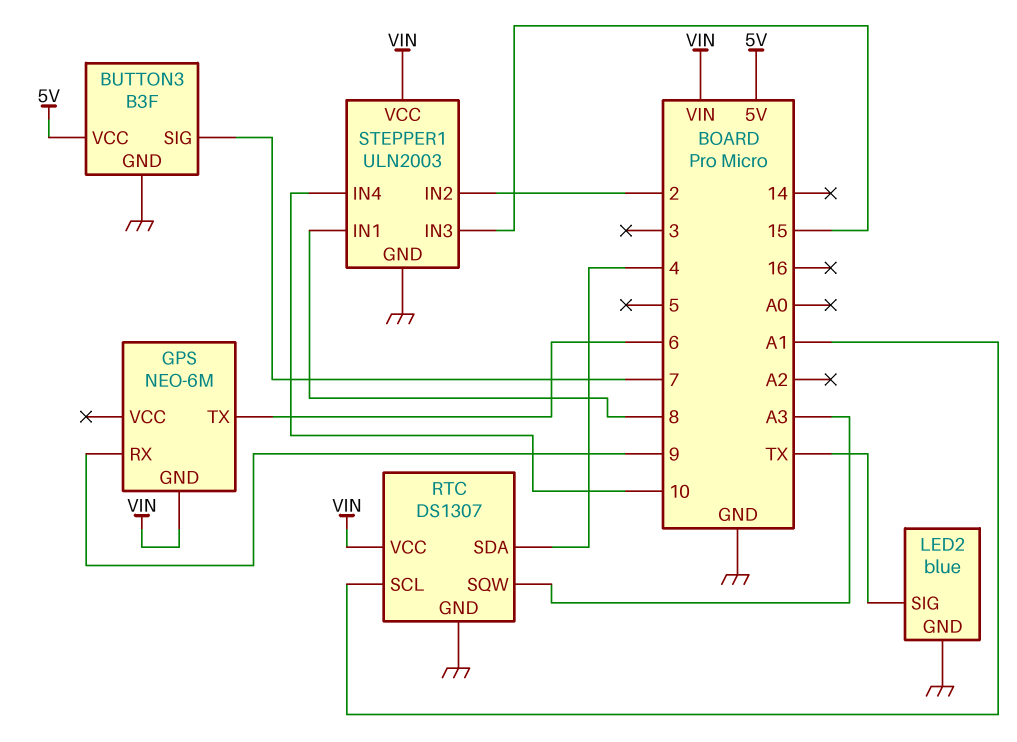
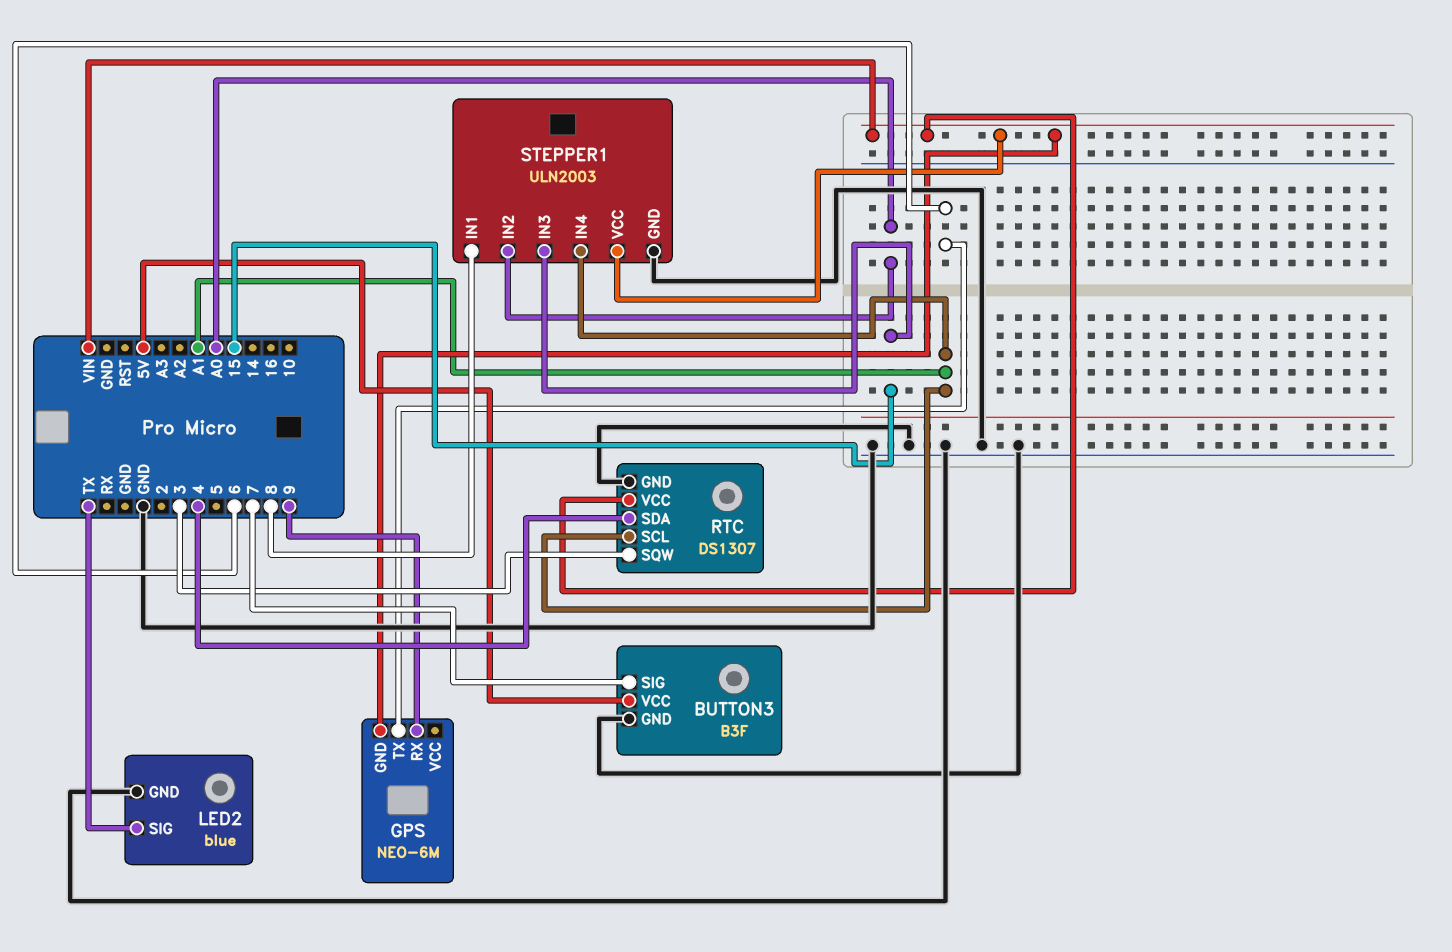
RTC pin SQW: A3 -> 3
STEPPER1 pin IN2: 2 -> A0
STEPPER1 pin IN4: 10 -> A1

